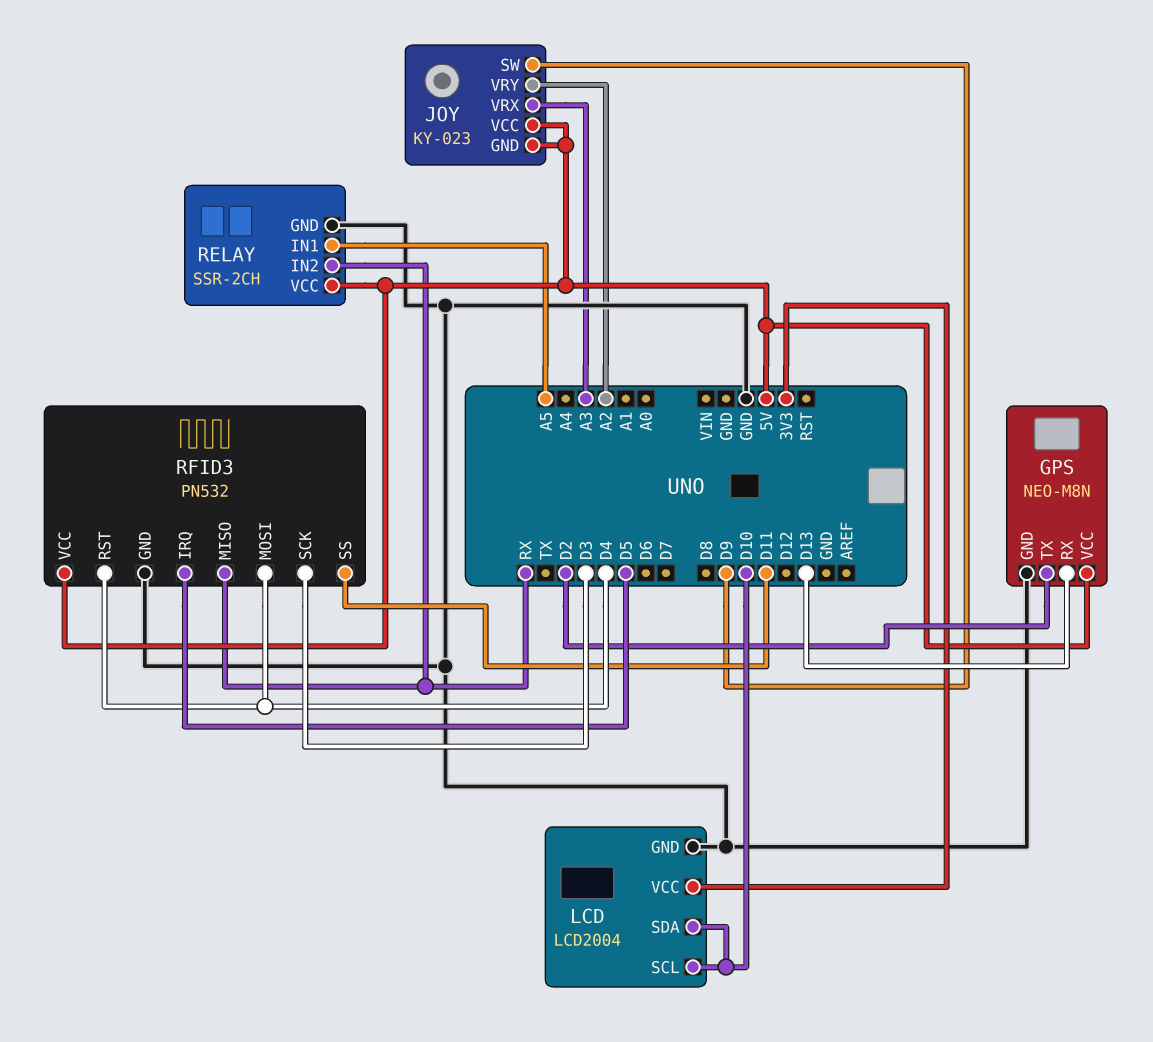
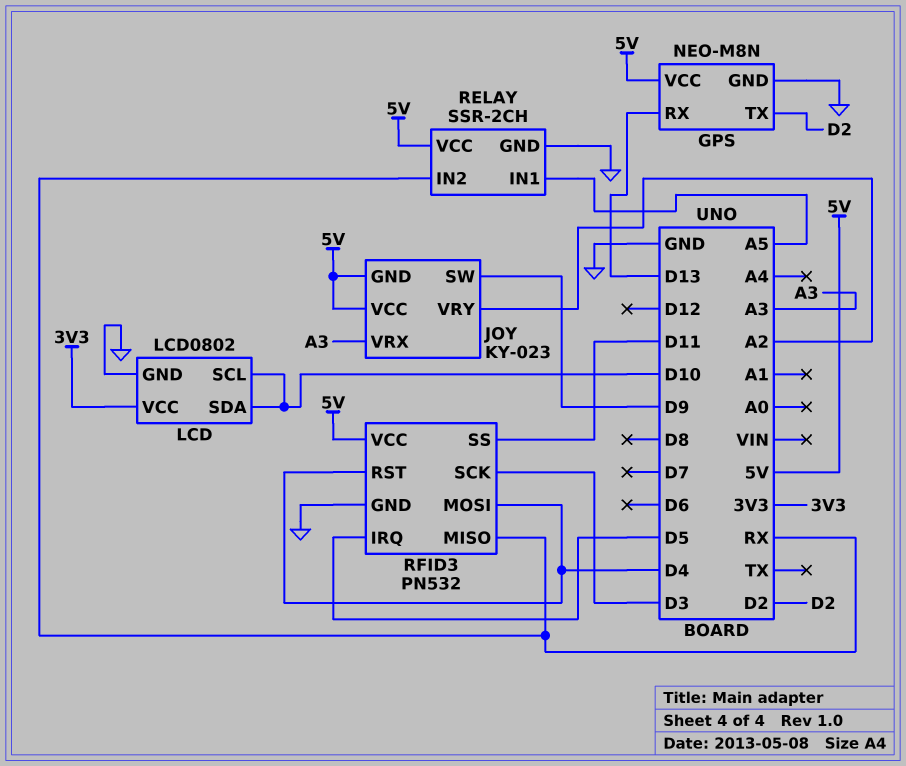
LCD: LCD2004 -> LCD0802

